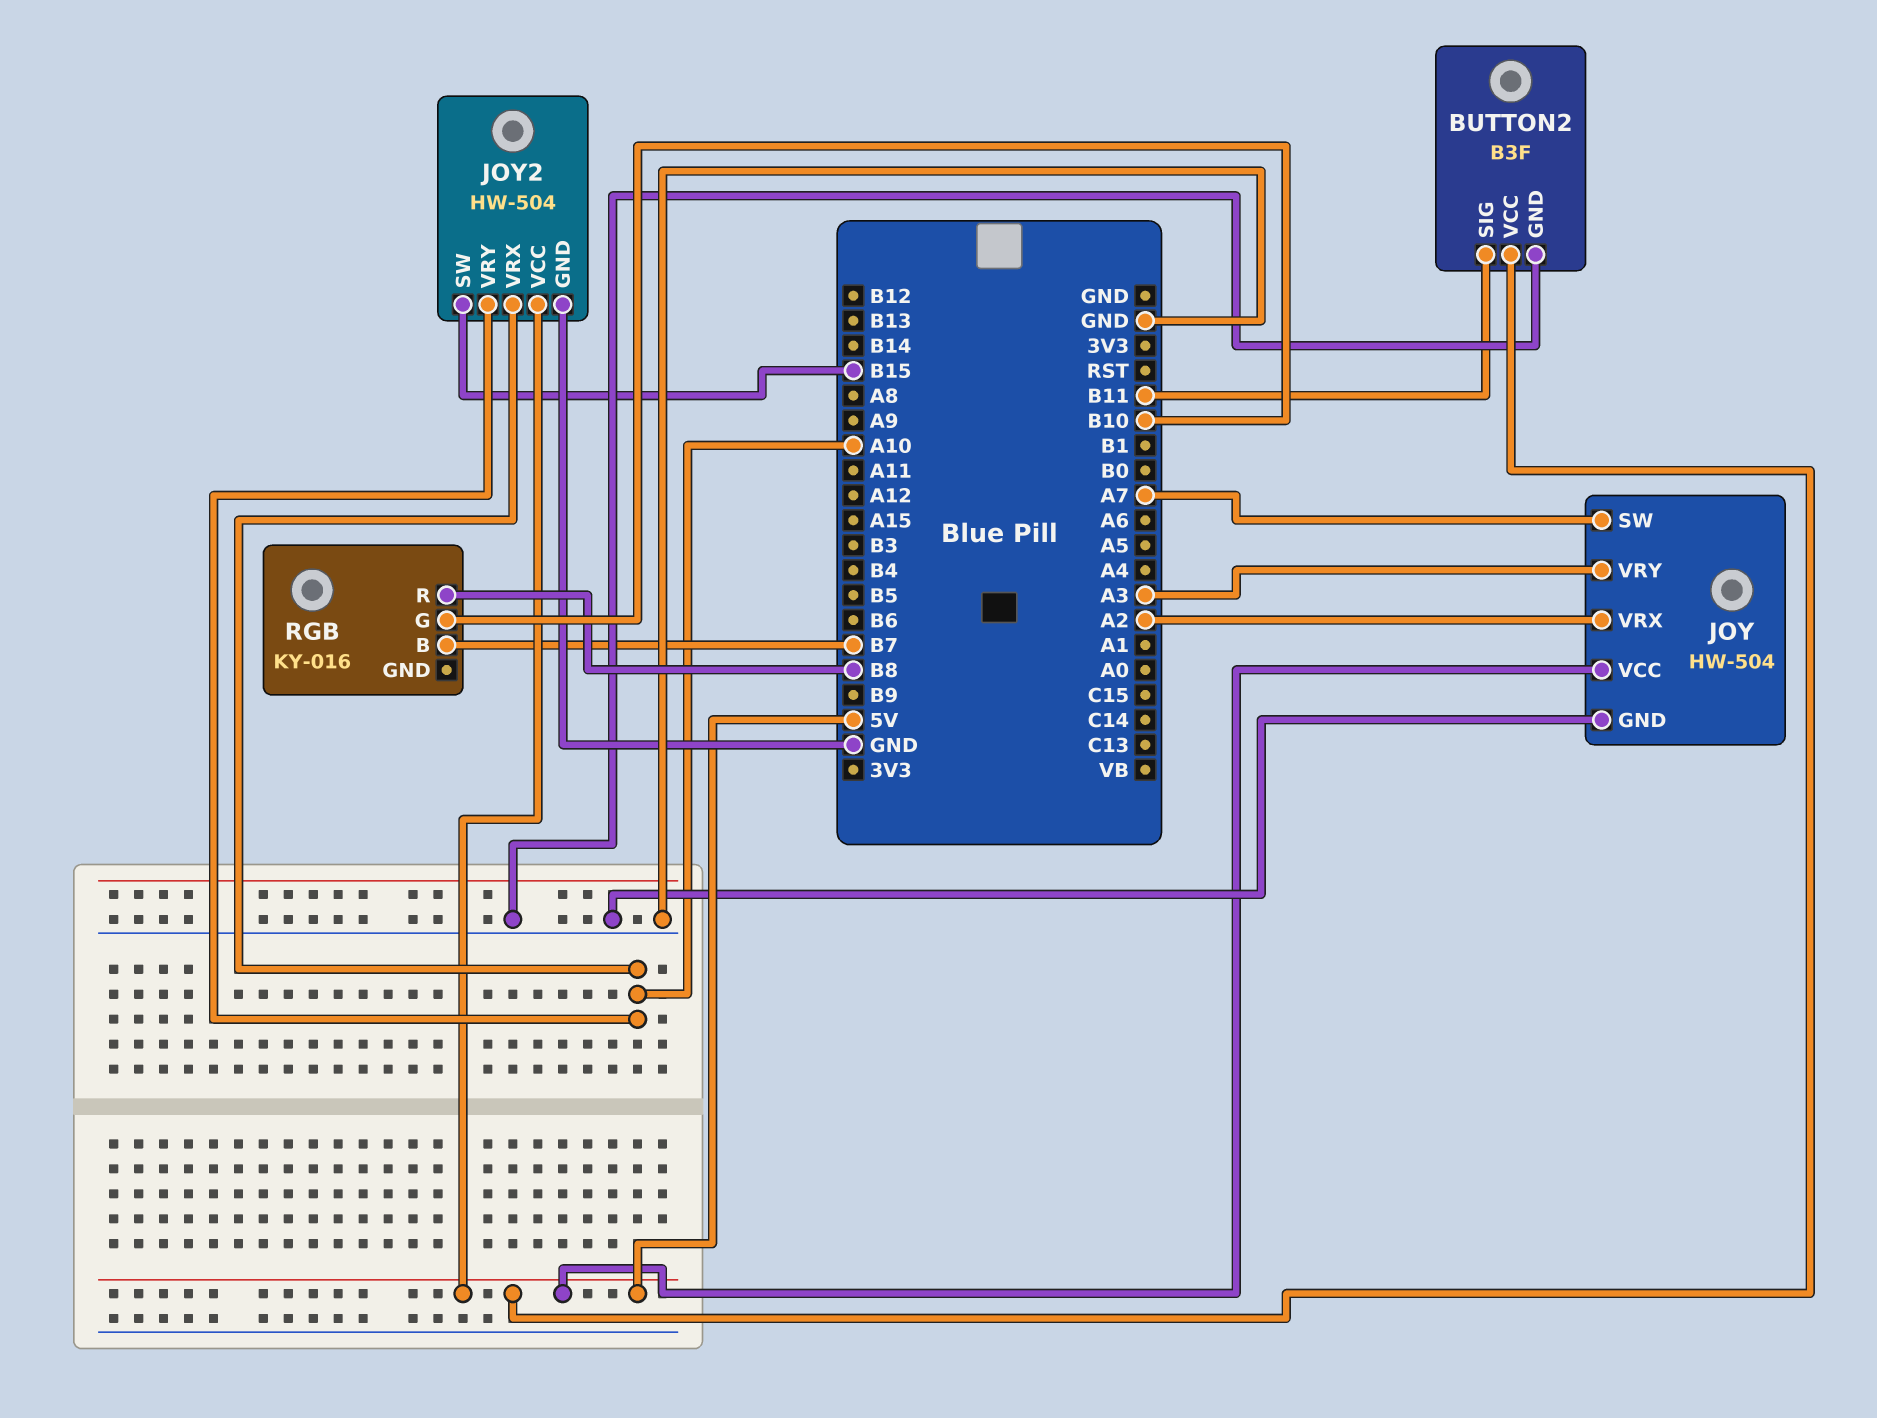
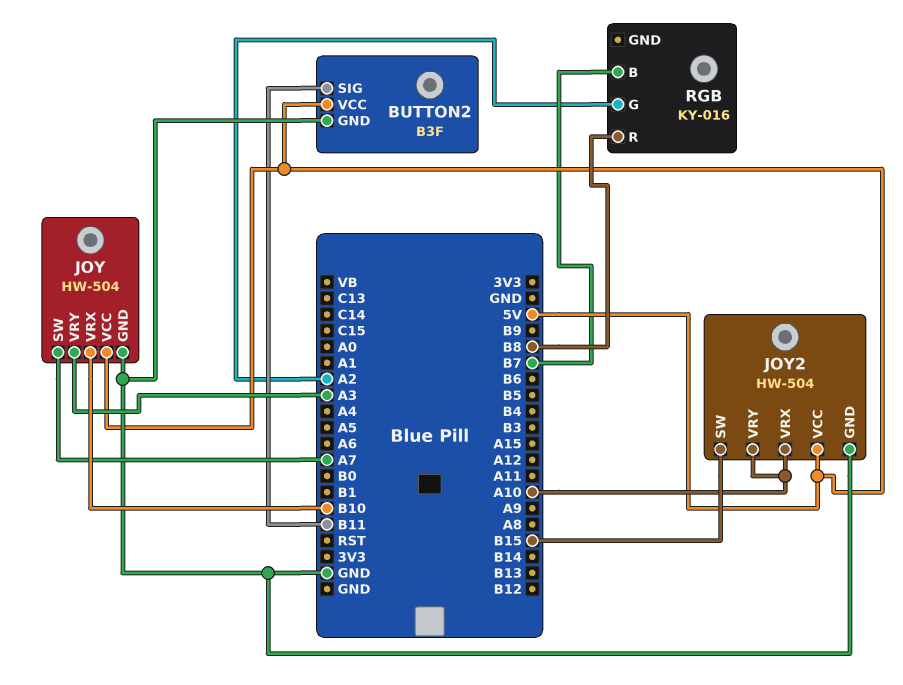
JOY pin VRX: A2 -> B10
RGB pin G: B10 -> A2

